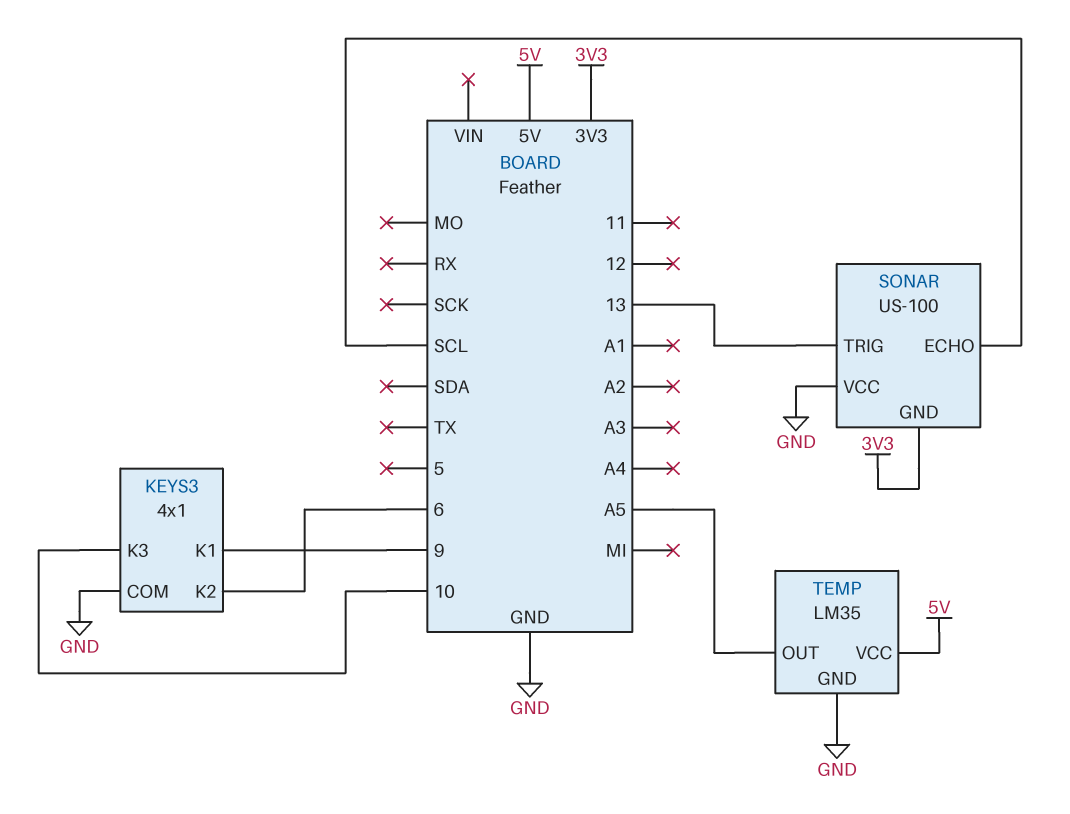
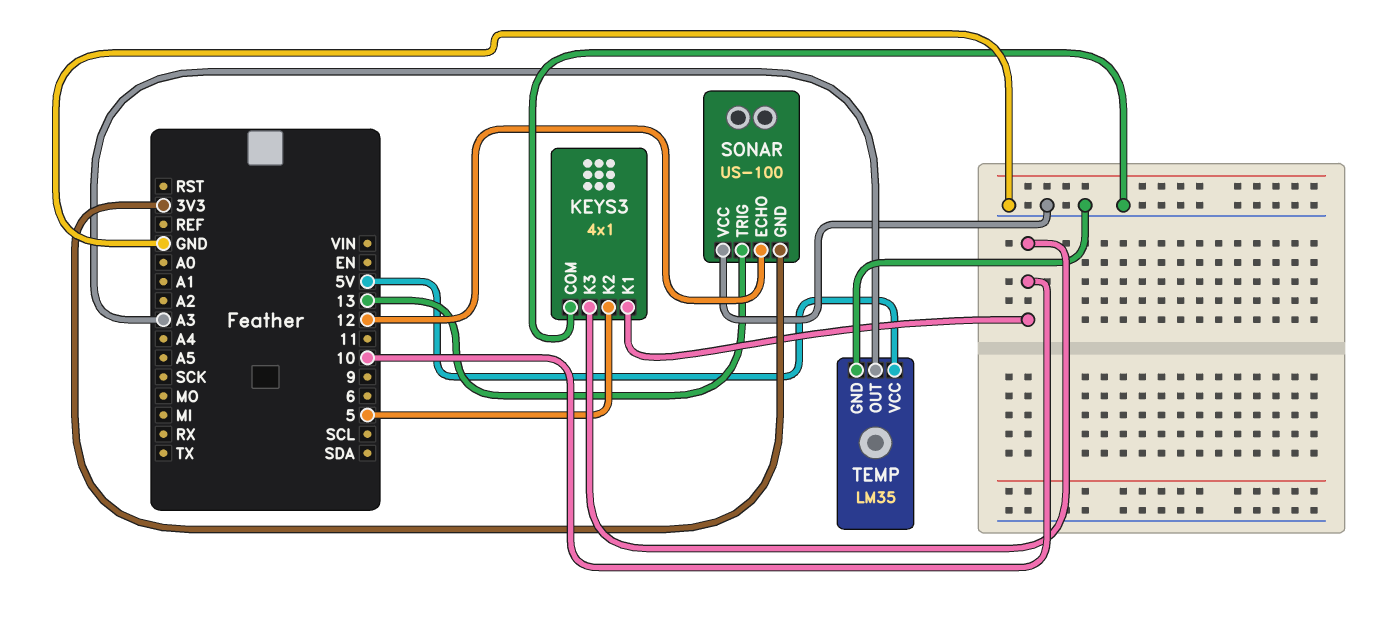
KEYS3 pin K1: 9 -> 10
KEYS3 pin K2: 6 -> 5
SONAR pin ECHO: SCL -> 12
TEMP pin OUT: A5 -> A3

